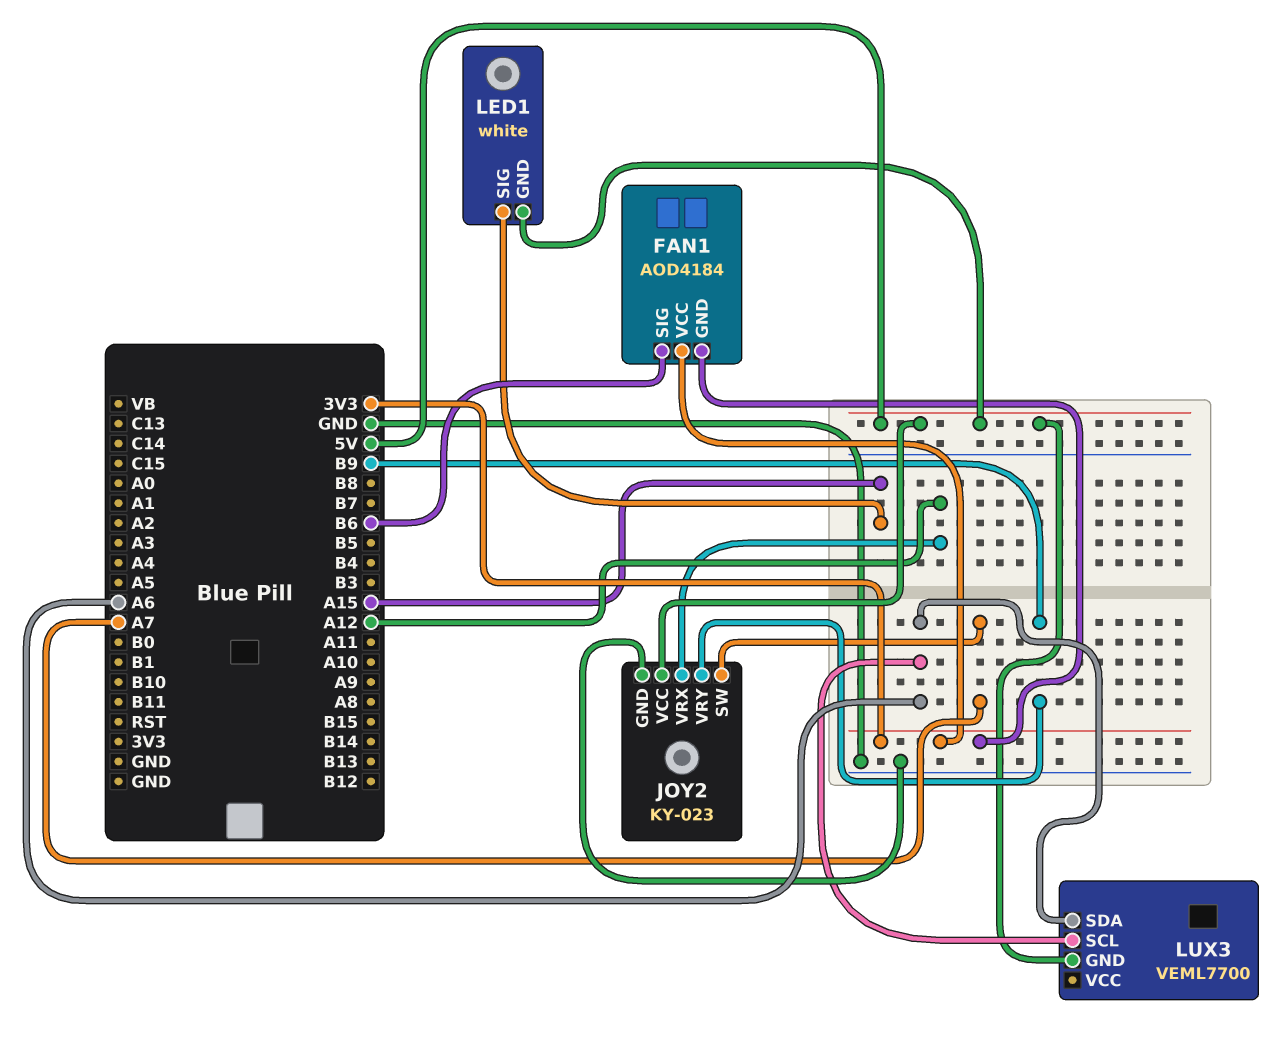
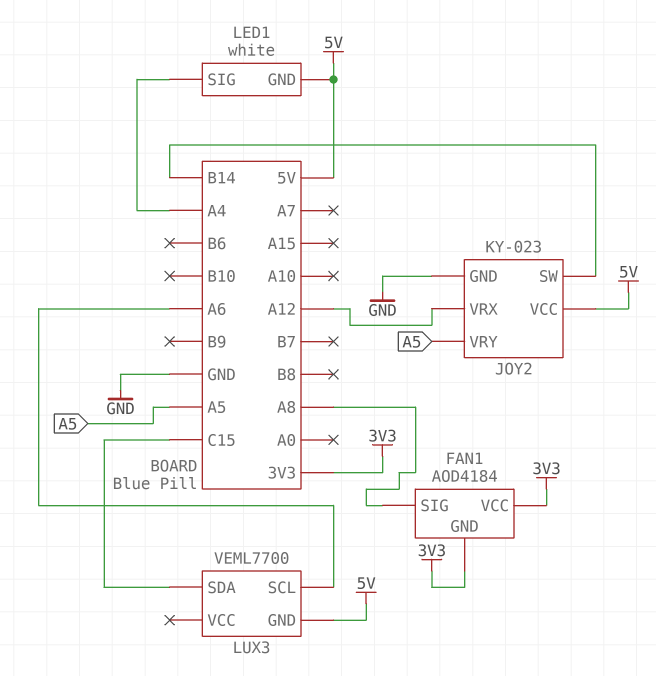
FAN1 pin SIG: B6 -> A8
JOY2 pin SW: A7 -> B14
JOY2 pin VRY: B9 -> A5
LED1 pin SIG: A15 -> A4
LUX3 pin SDA: A6 -> C15

